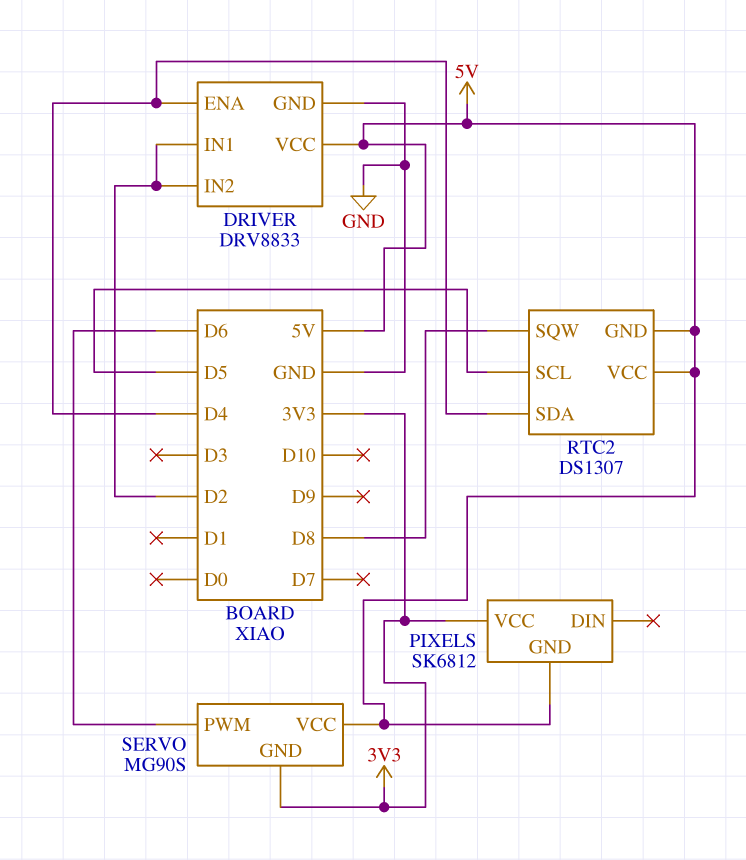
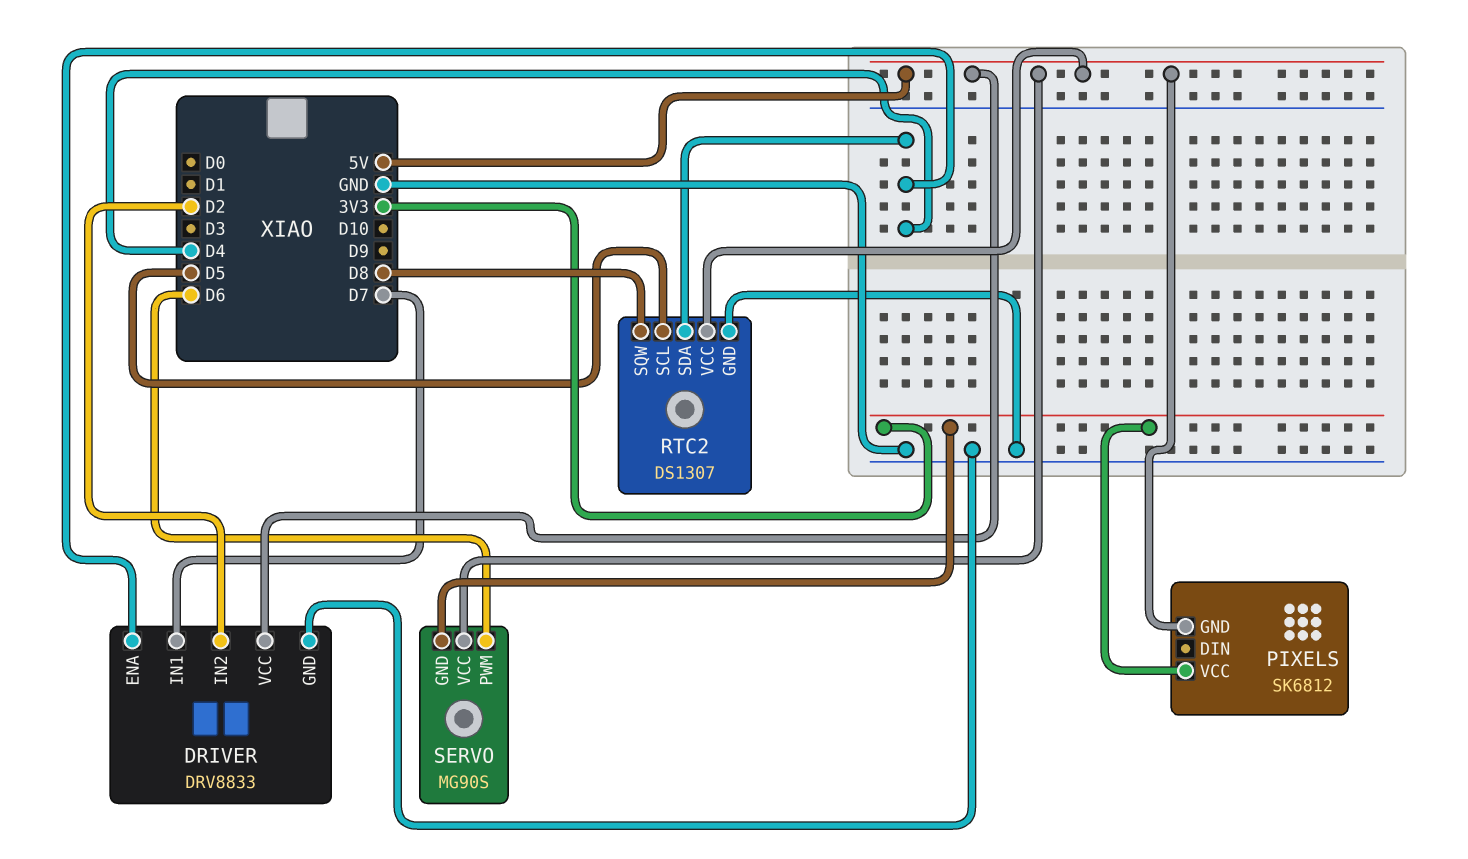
DRIVER pin IN1: D2 -> D7
RTC2 pin GND: 5V -> GND

